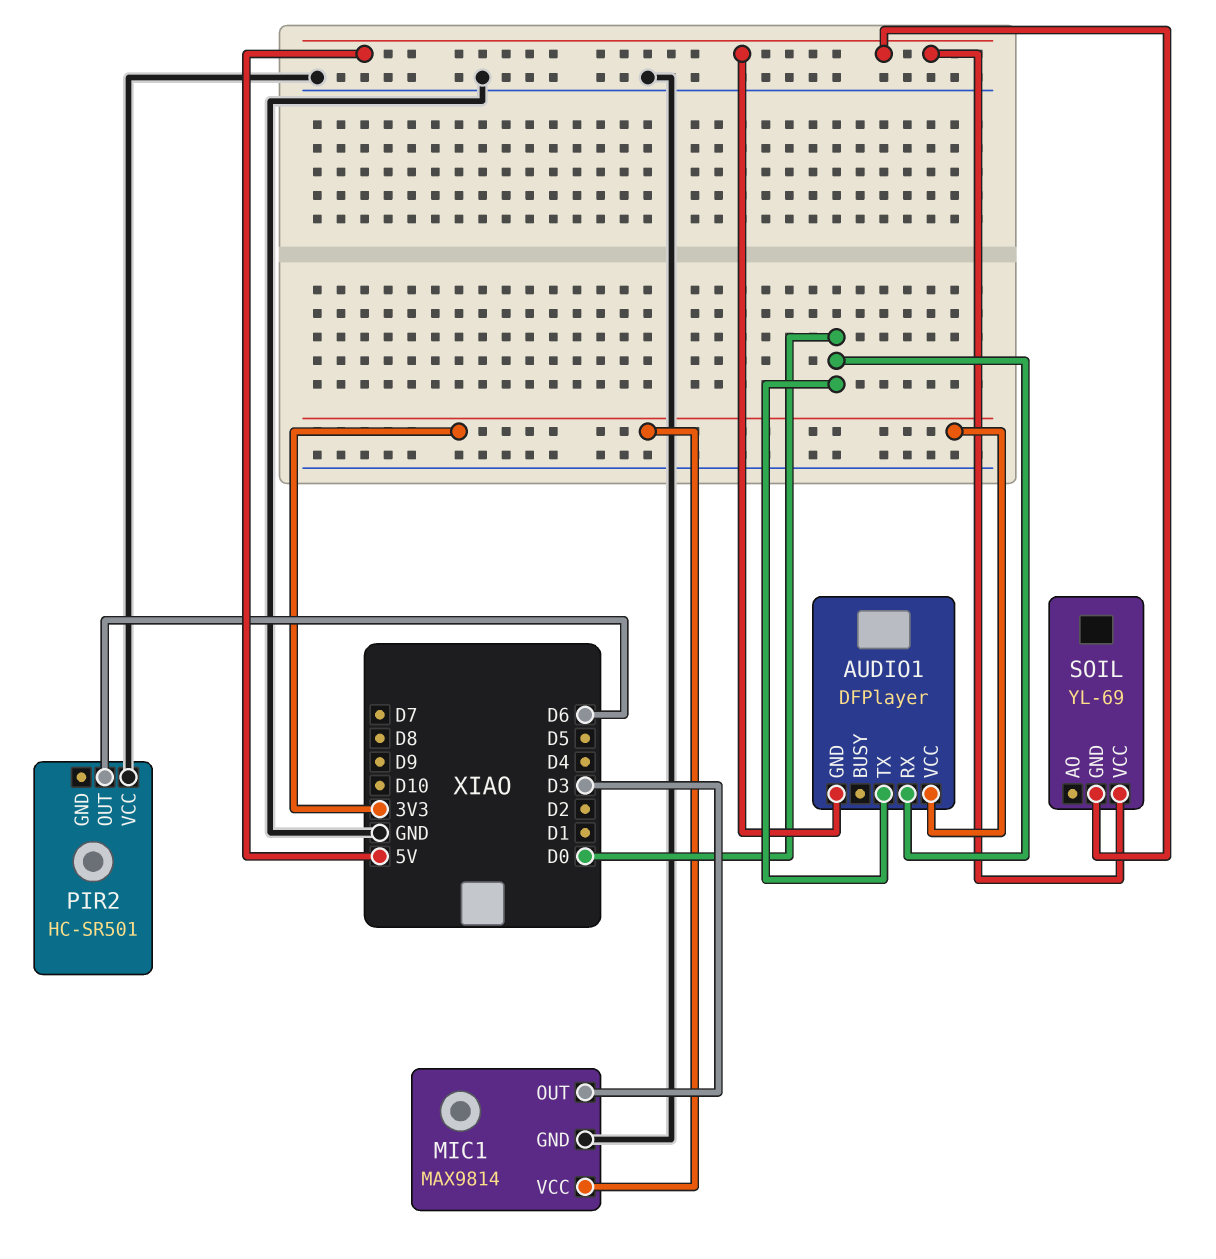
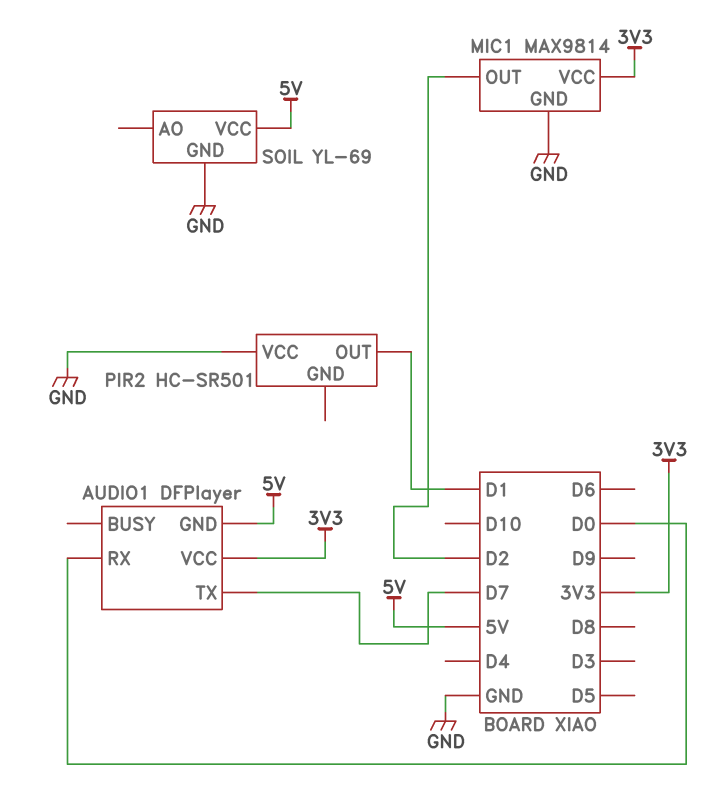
AUDIO1 pin TX: D0 -> D7
MIC1 pin OUT: D3 -> D2
PIR2 pin OUT: D6 -> D1
SOIL pin GND: 5V -> GND

